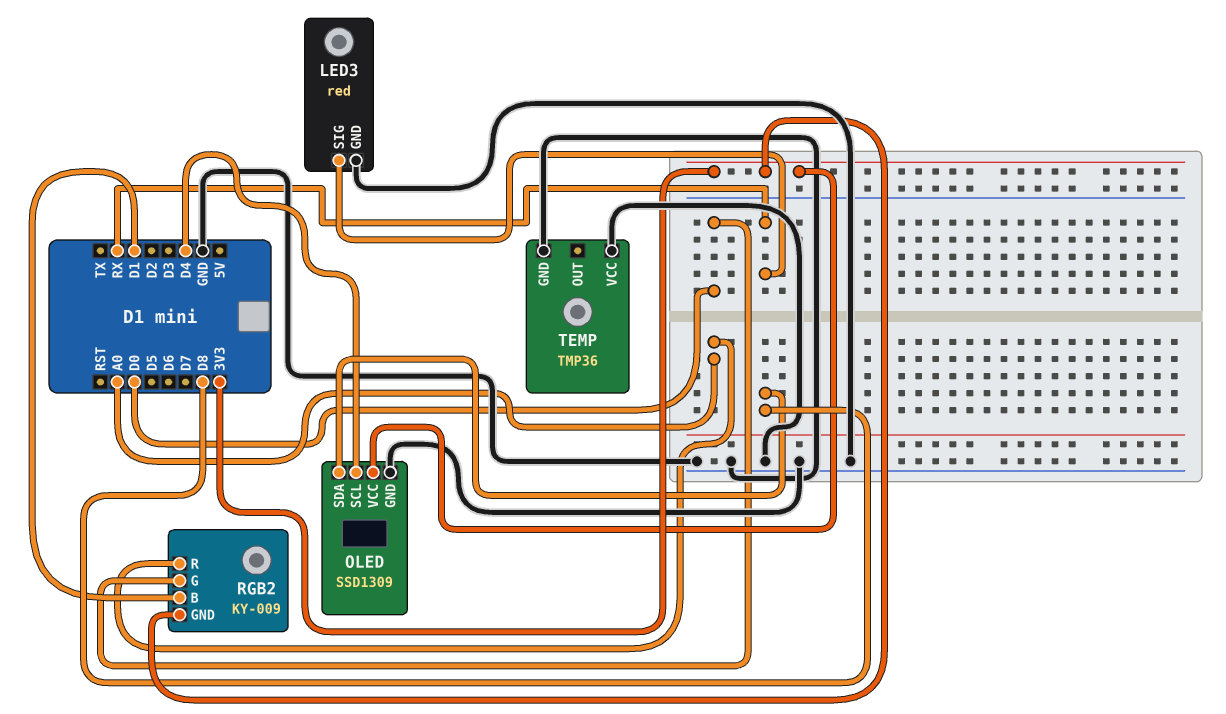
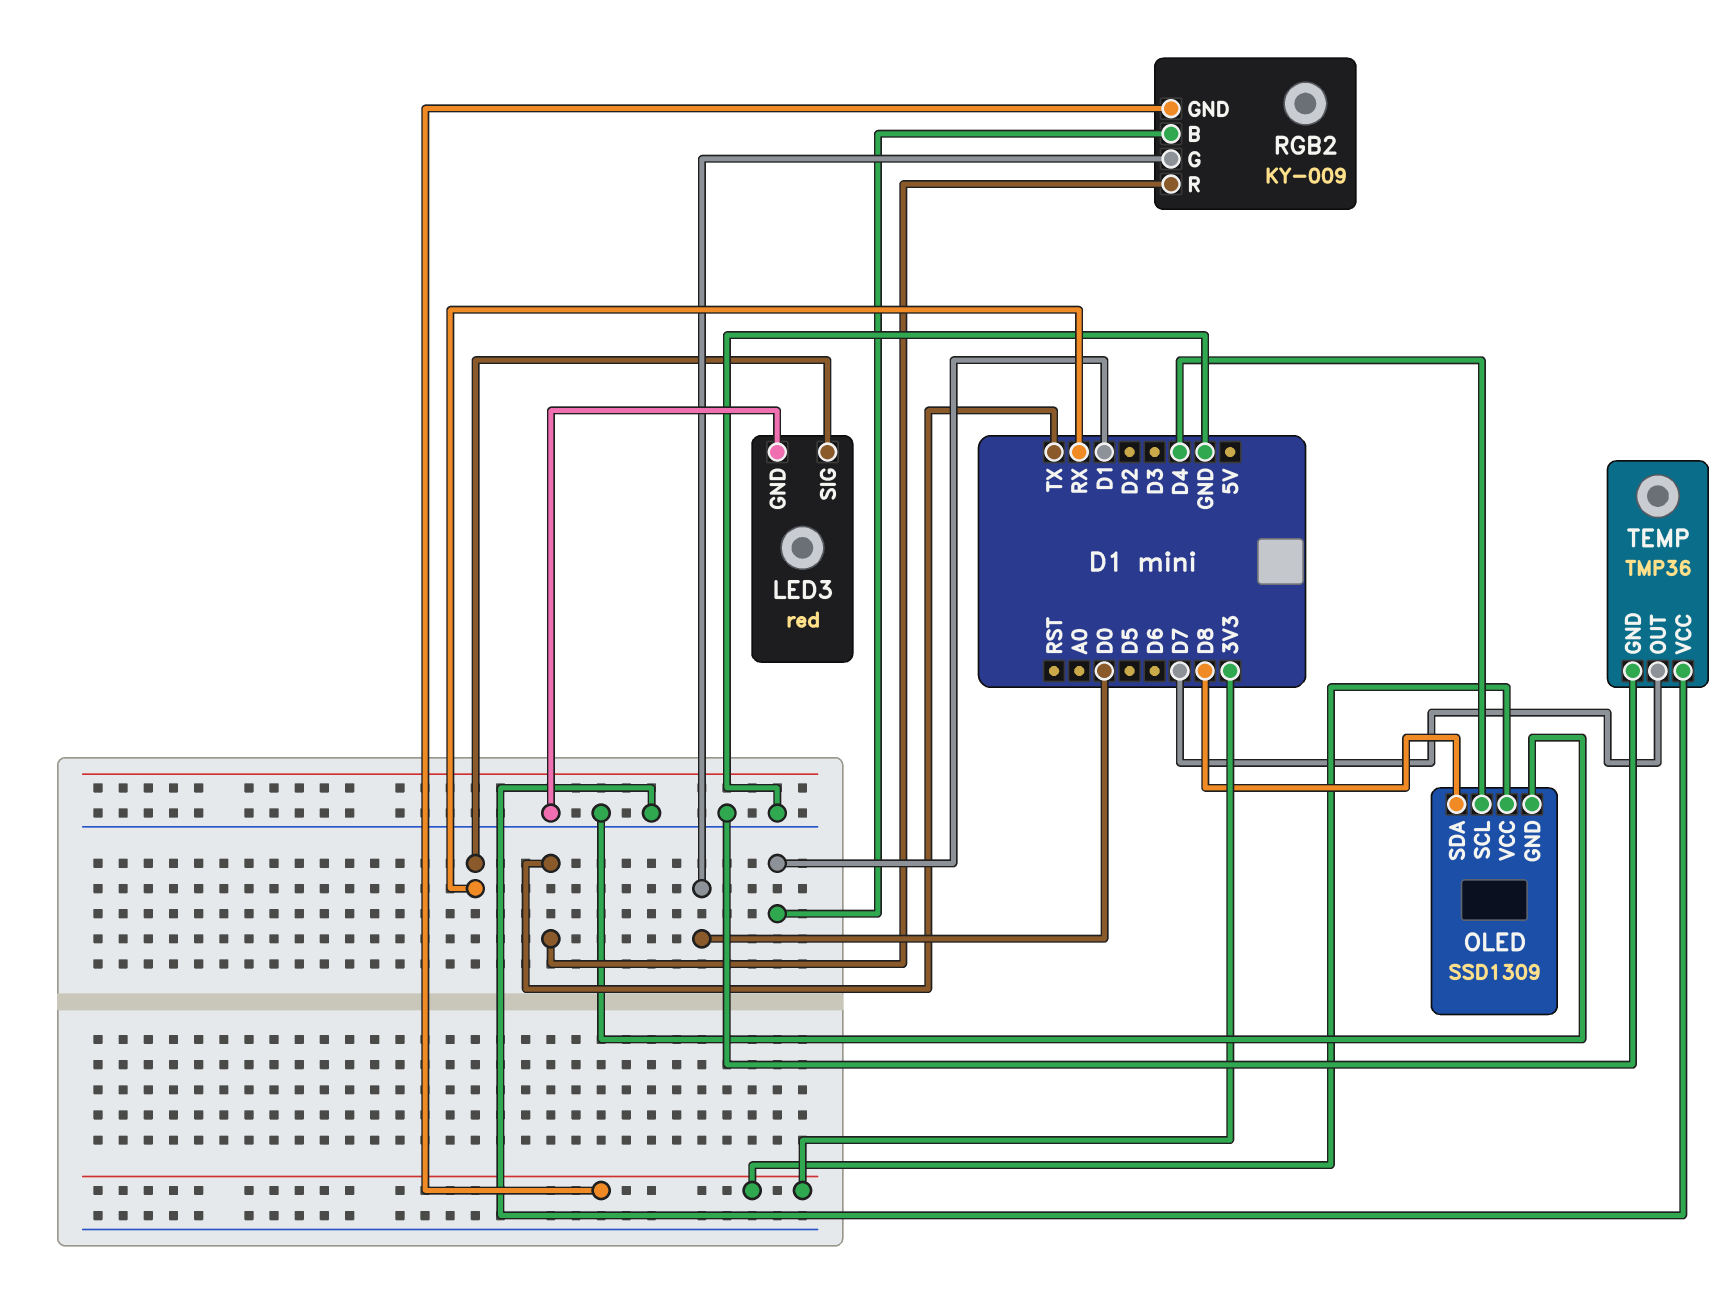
RGB2 pin R: A0 -> TX
TEMP pin OUT: none -> D7

